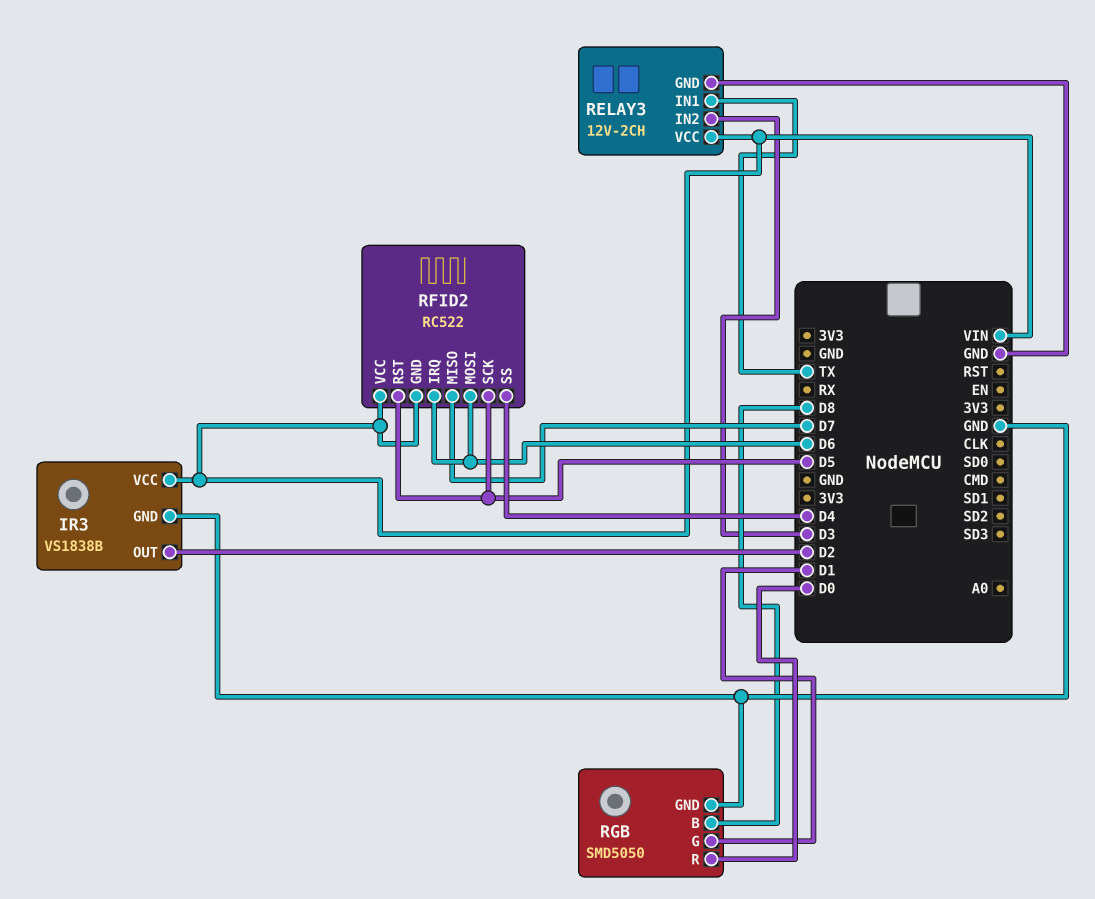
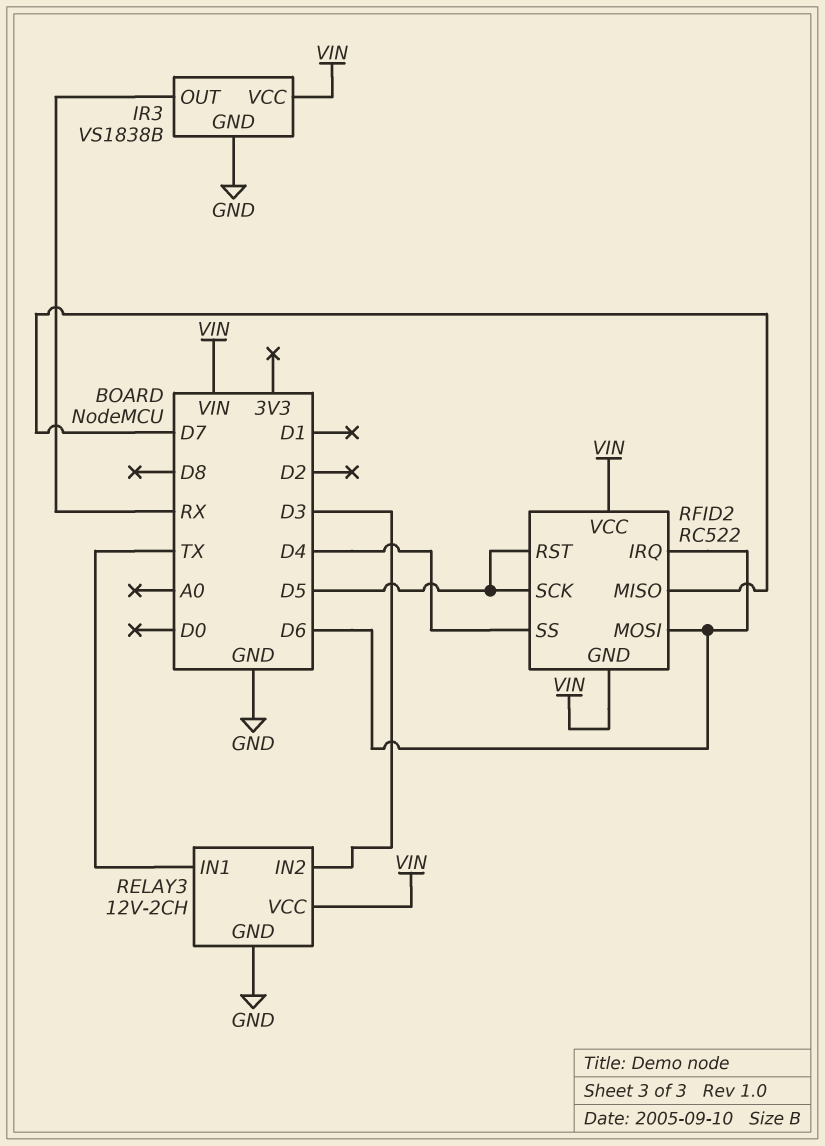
IR3 pin OUT: D2 -> RX
RGB: SMD5050 -> none
RGB pin B: D8 -> none
RGB pin G: D1 -> none
RGB pin GND: GND -> none
RGB pin R: D0 -> none

